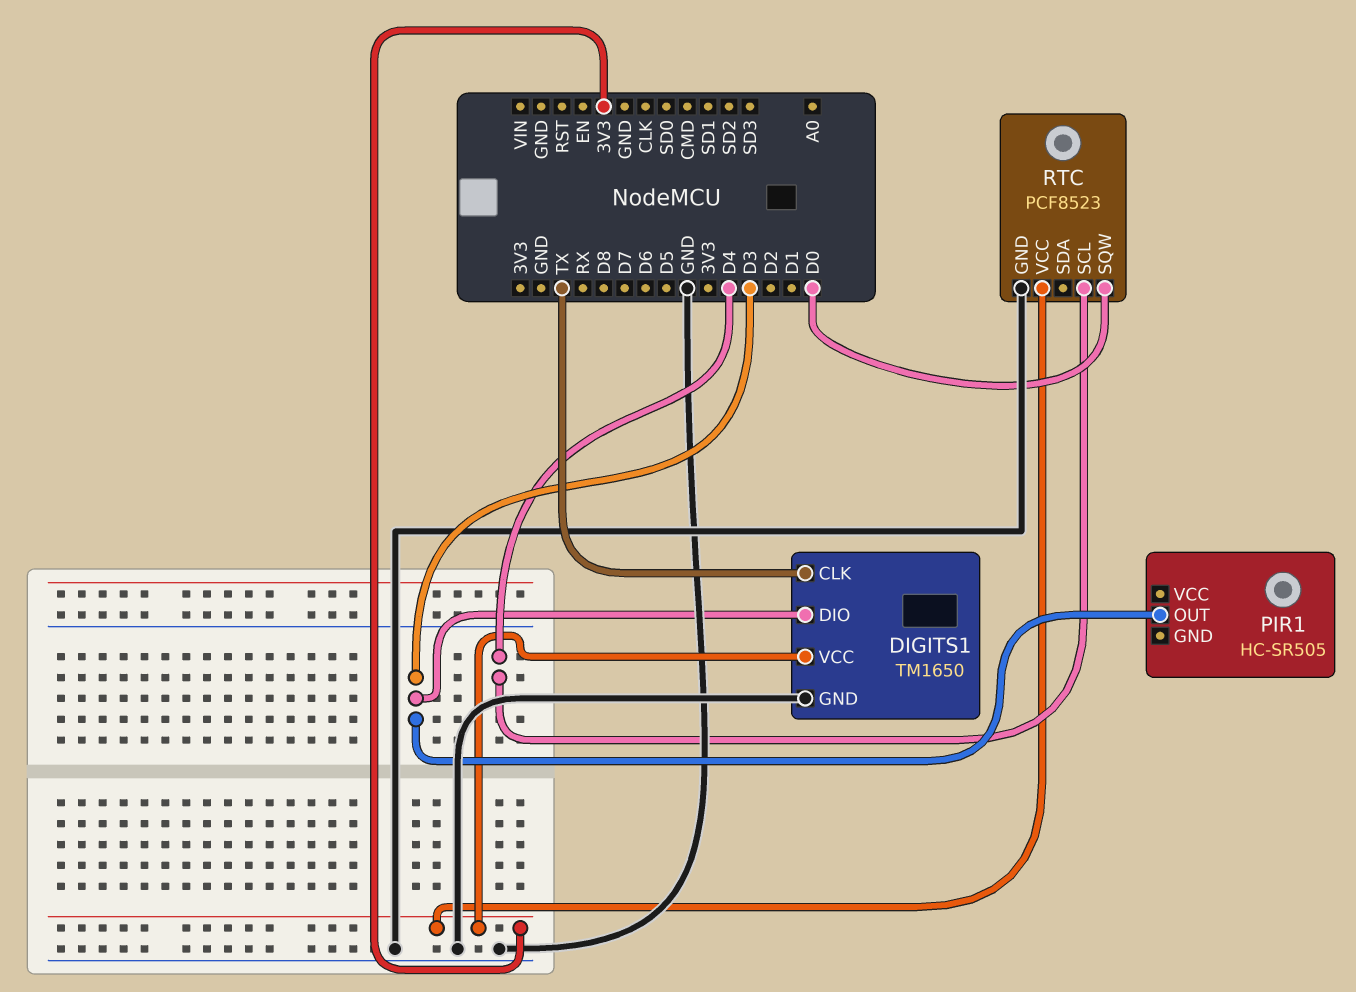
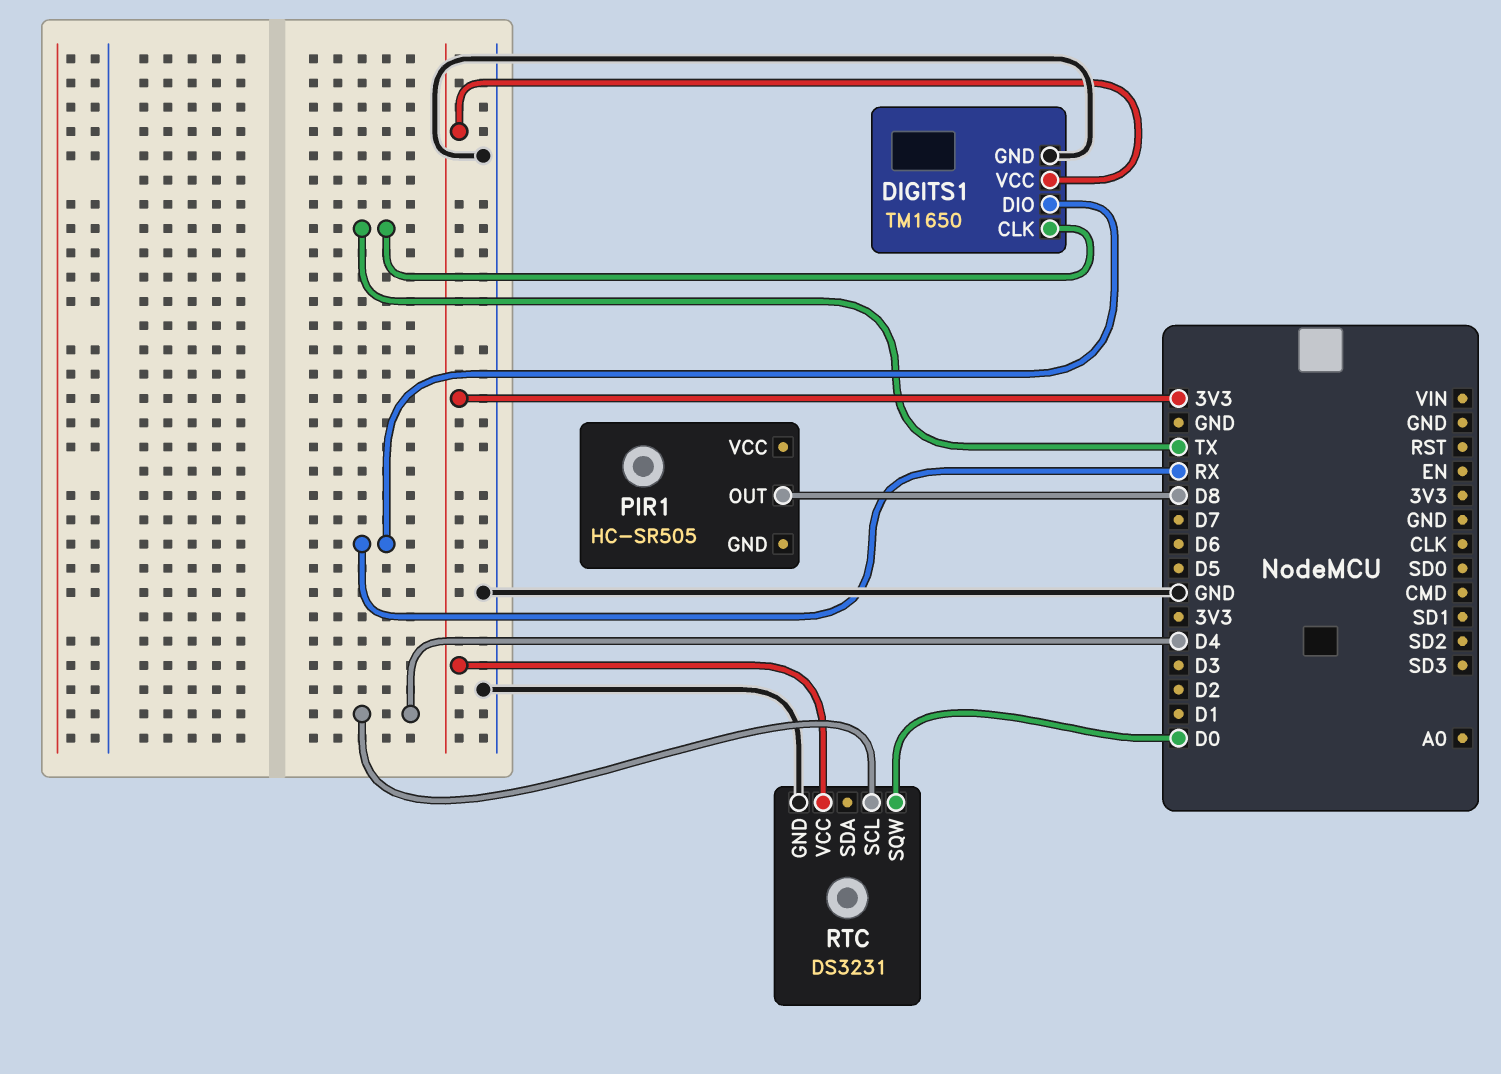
DIGITS1 pin DIO: D3 -> RX
PIR1 pin OUT: D3 -> D8
RTC: PCF8523 -> DS3231

